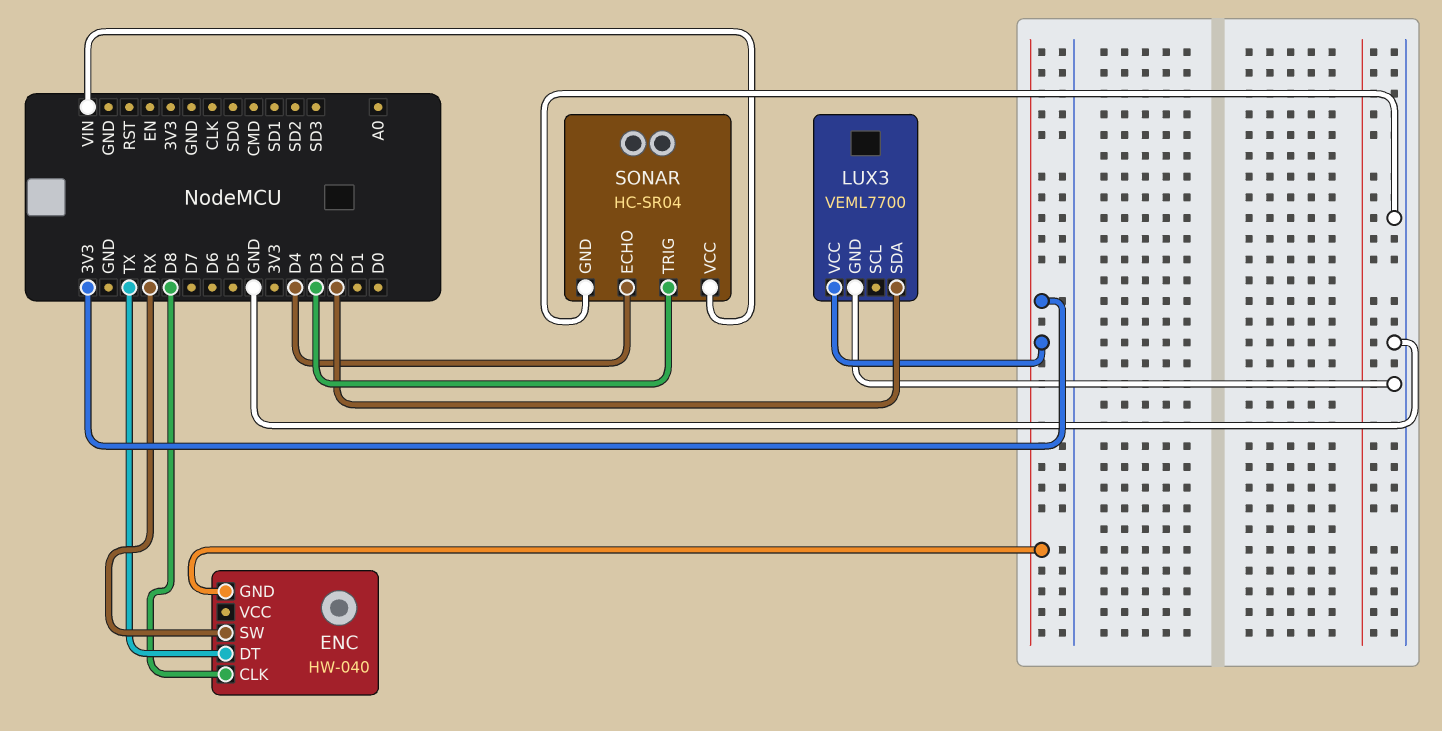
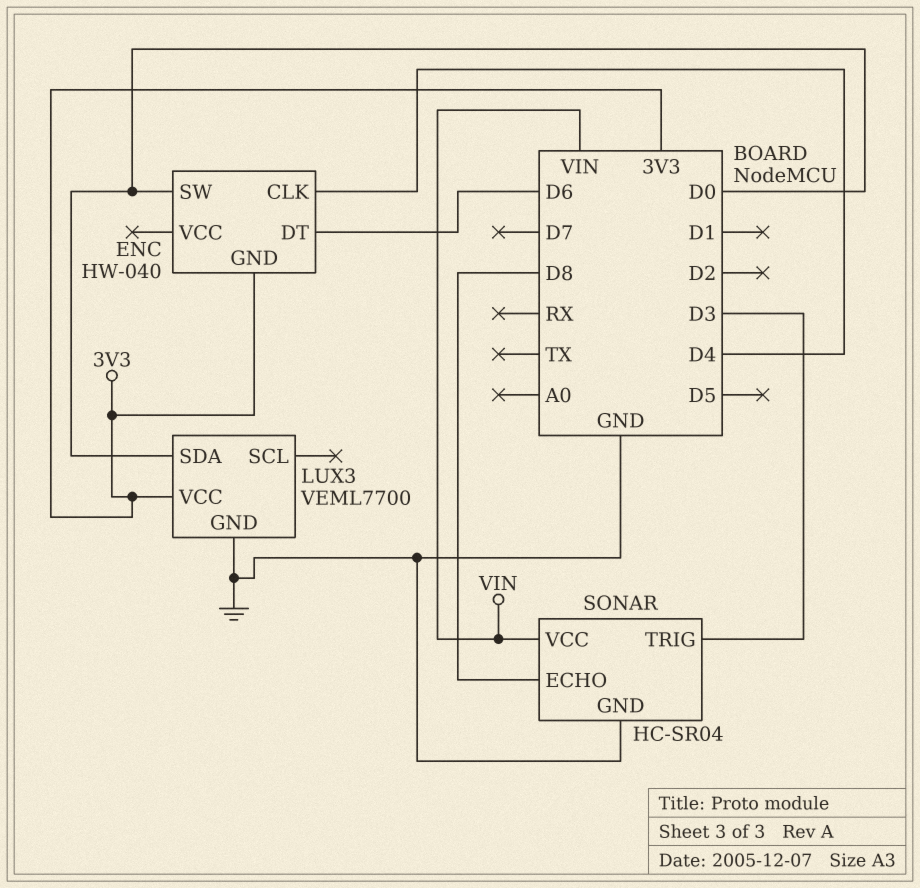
ENC pin CLK: D8 -> D4
ENC pin DT: TX -> D6
ENC pin SW: RX -> D0
LUX3 pin SDA: D2 -> D0
SONAR pin ECHO: D4 -> D8

